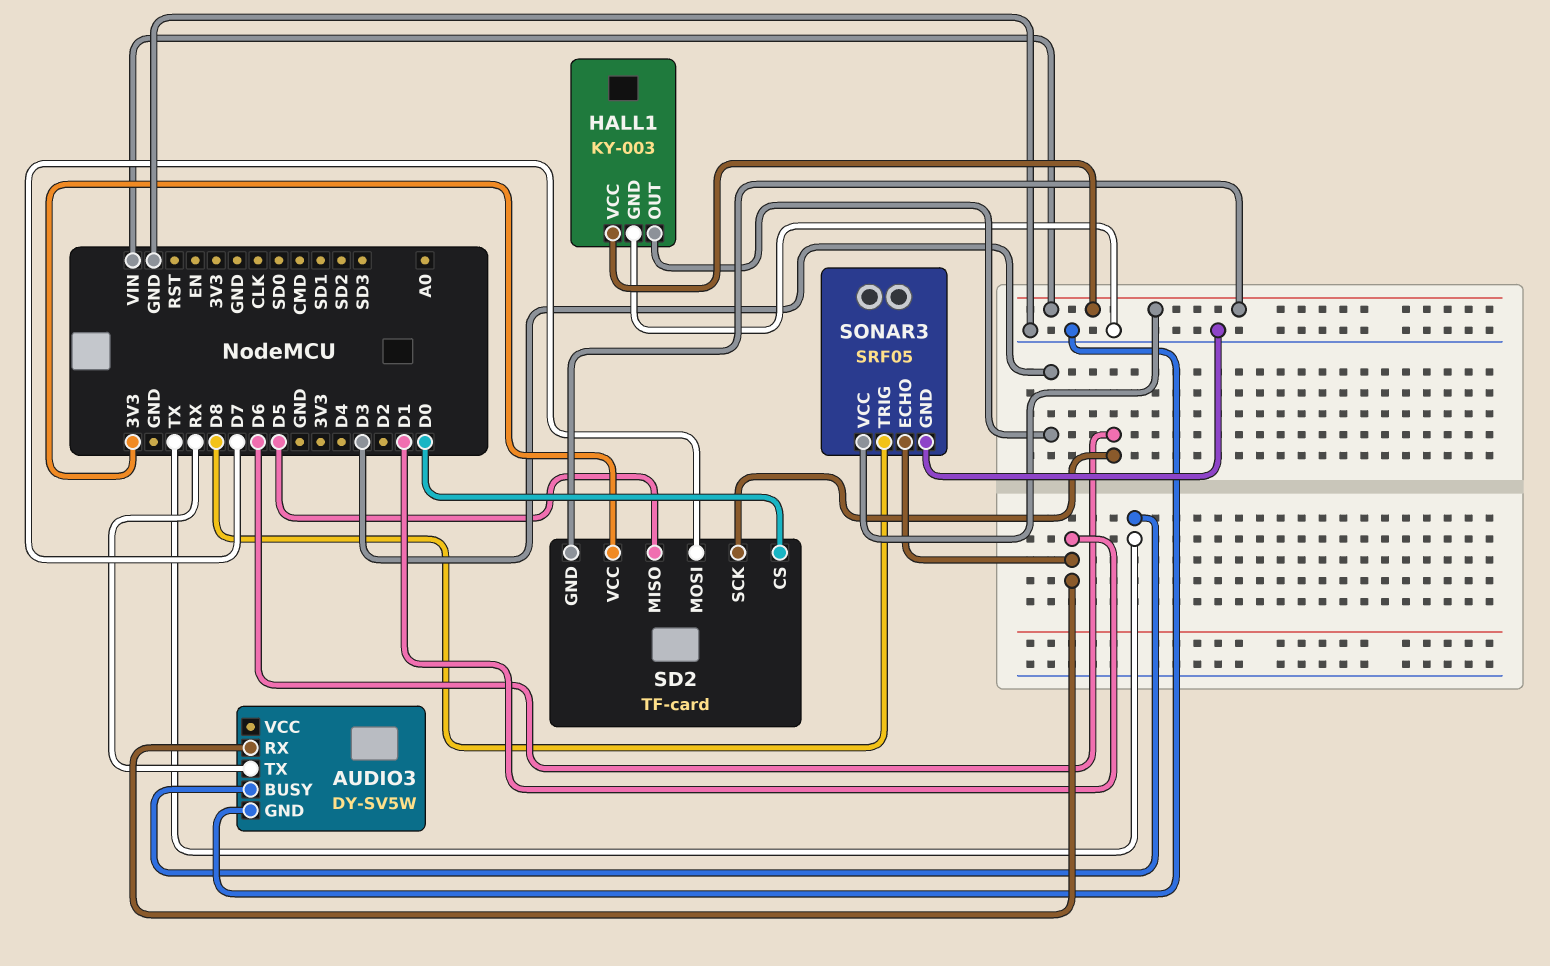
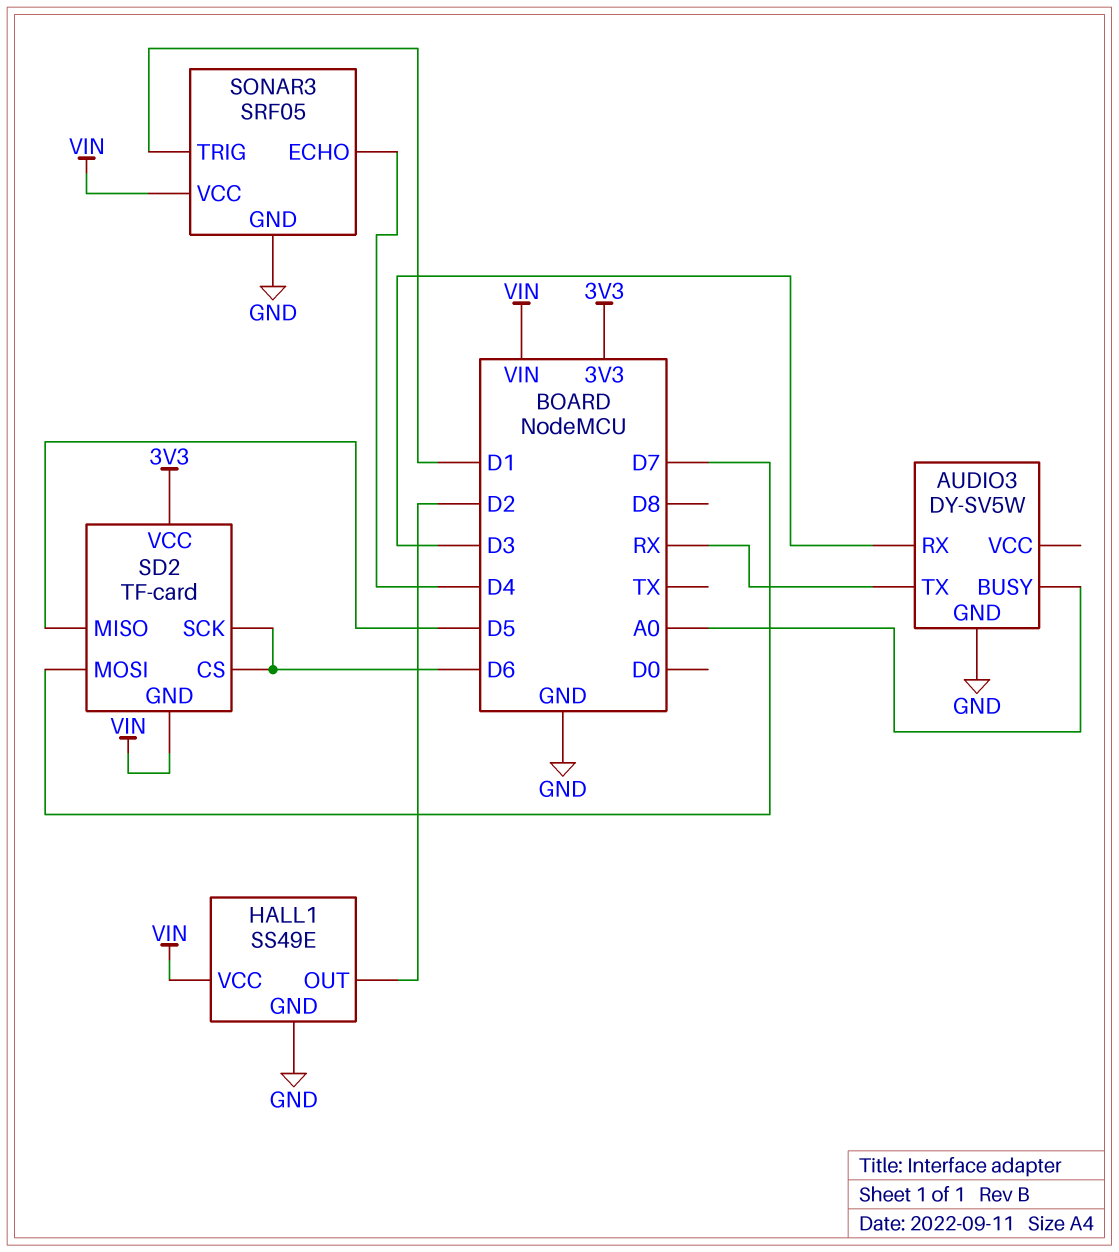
AUDIO3 pin BUSY: TX -> A0
AUDIO3 pin RX: D1 -> D3
HALL1: KY-003 -> SS49E
HALL1 pin OUT: D3 -> D2
SD2 pin CS: D0 -> D6
SONAR3 pin ECHO: D1 -> D4
SONAR3 pin TRIG: D8 -> D1

